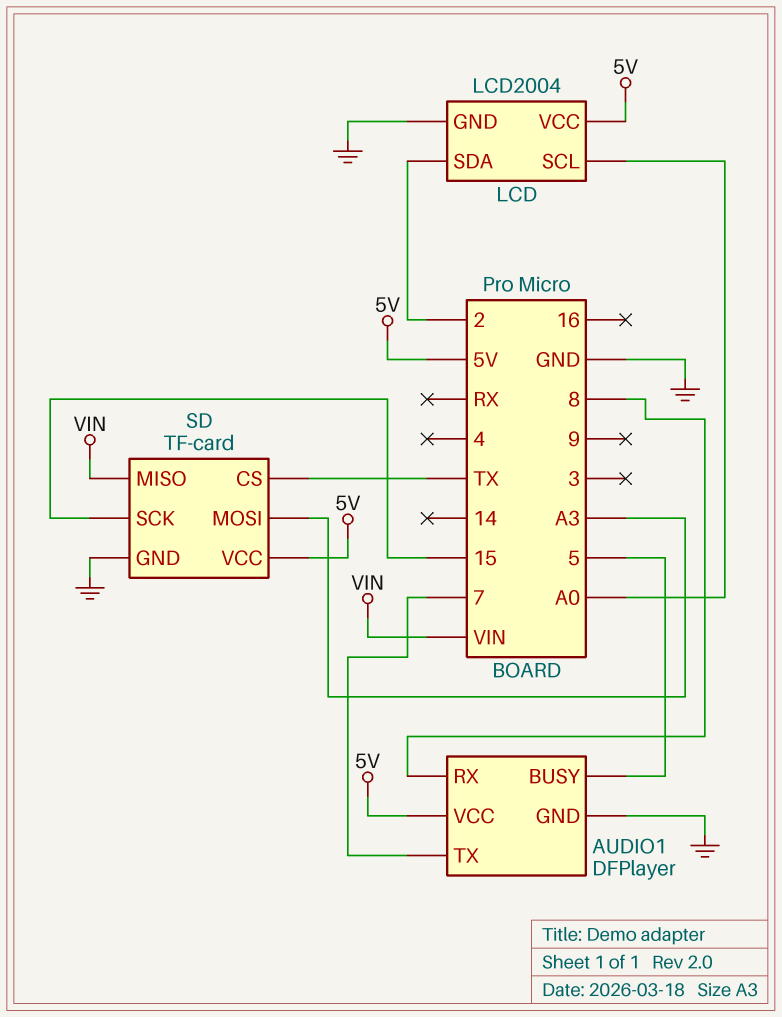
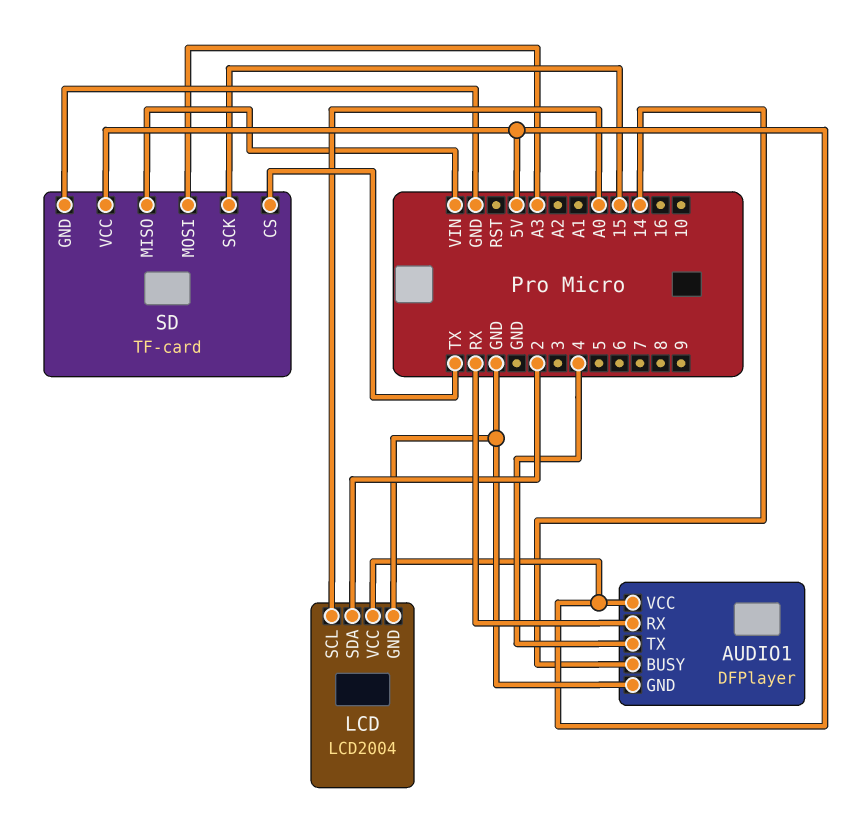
AUDIO1 pin BUSY: 5 -> 14
AUDIO1 pin RX: 8 -> RX
AUDIO1 pin TX: 7 -> 4

